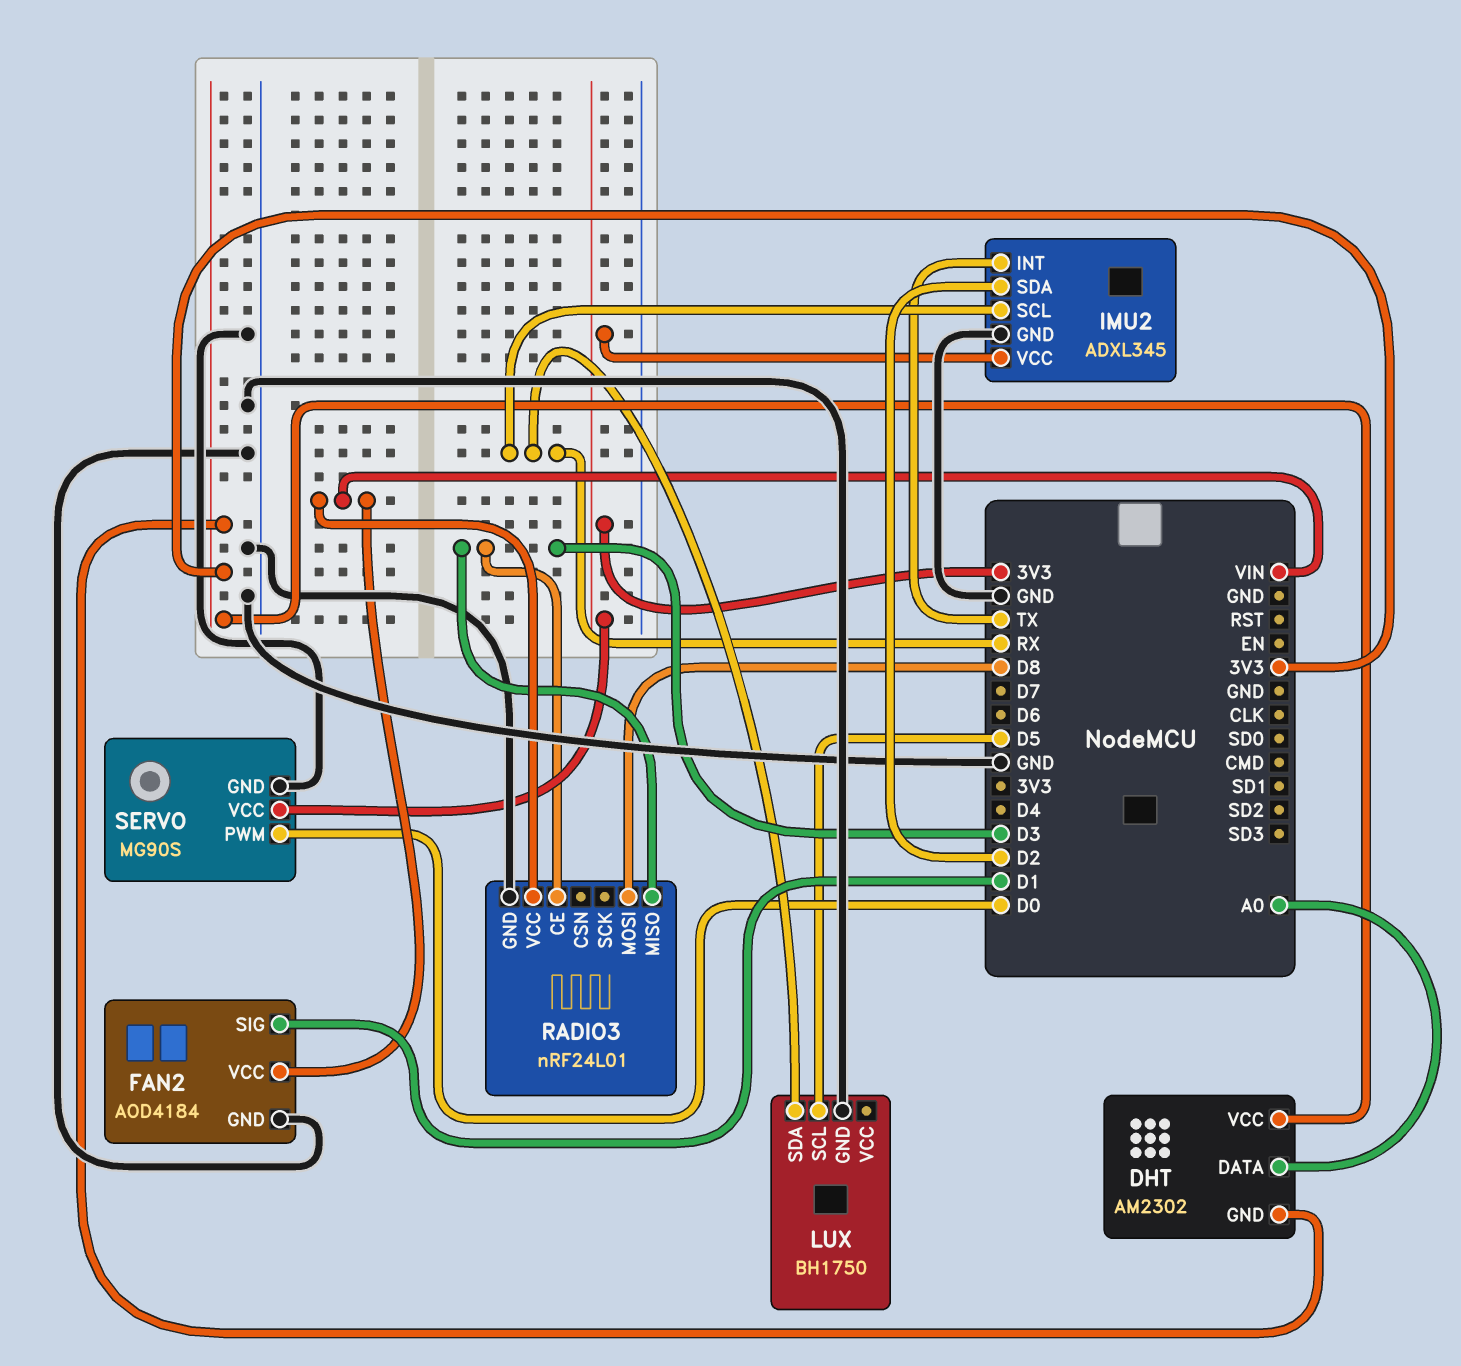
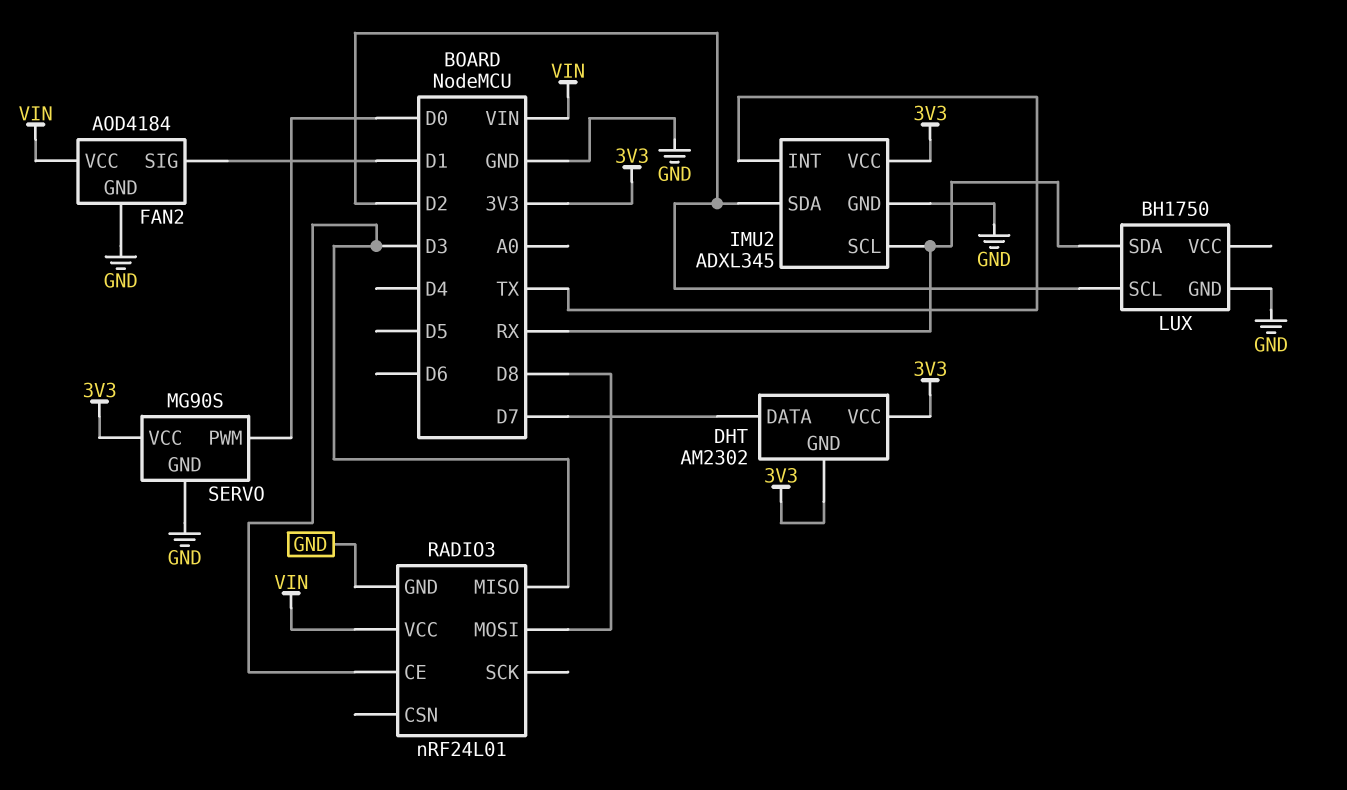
DHT pin DATA: A0 -> D7
LUX pin SCL: D5 -> D2

